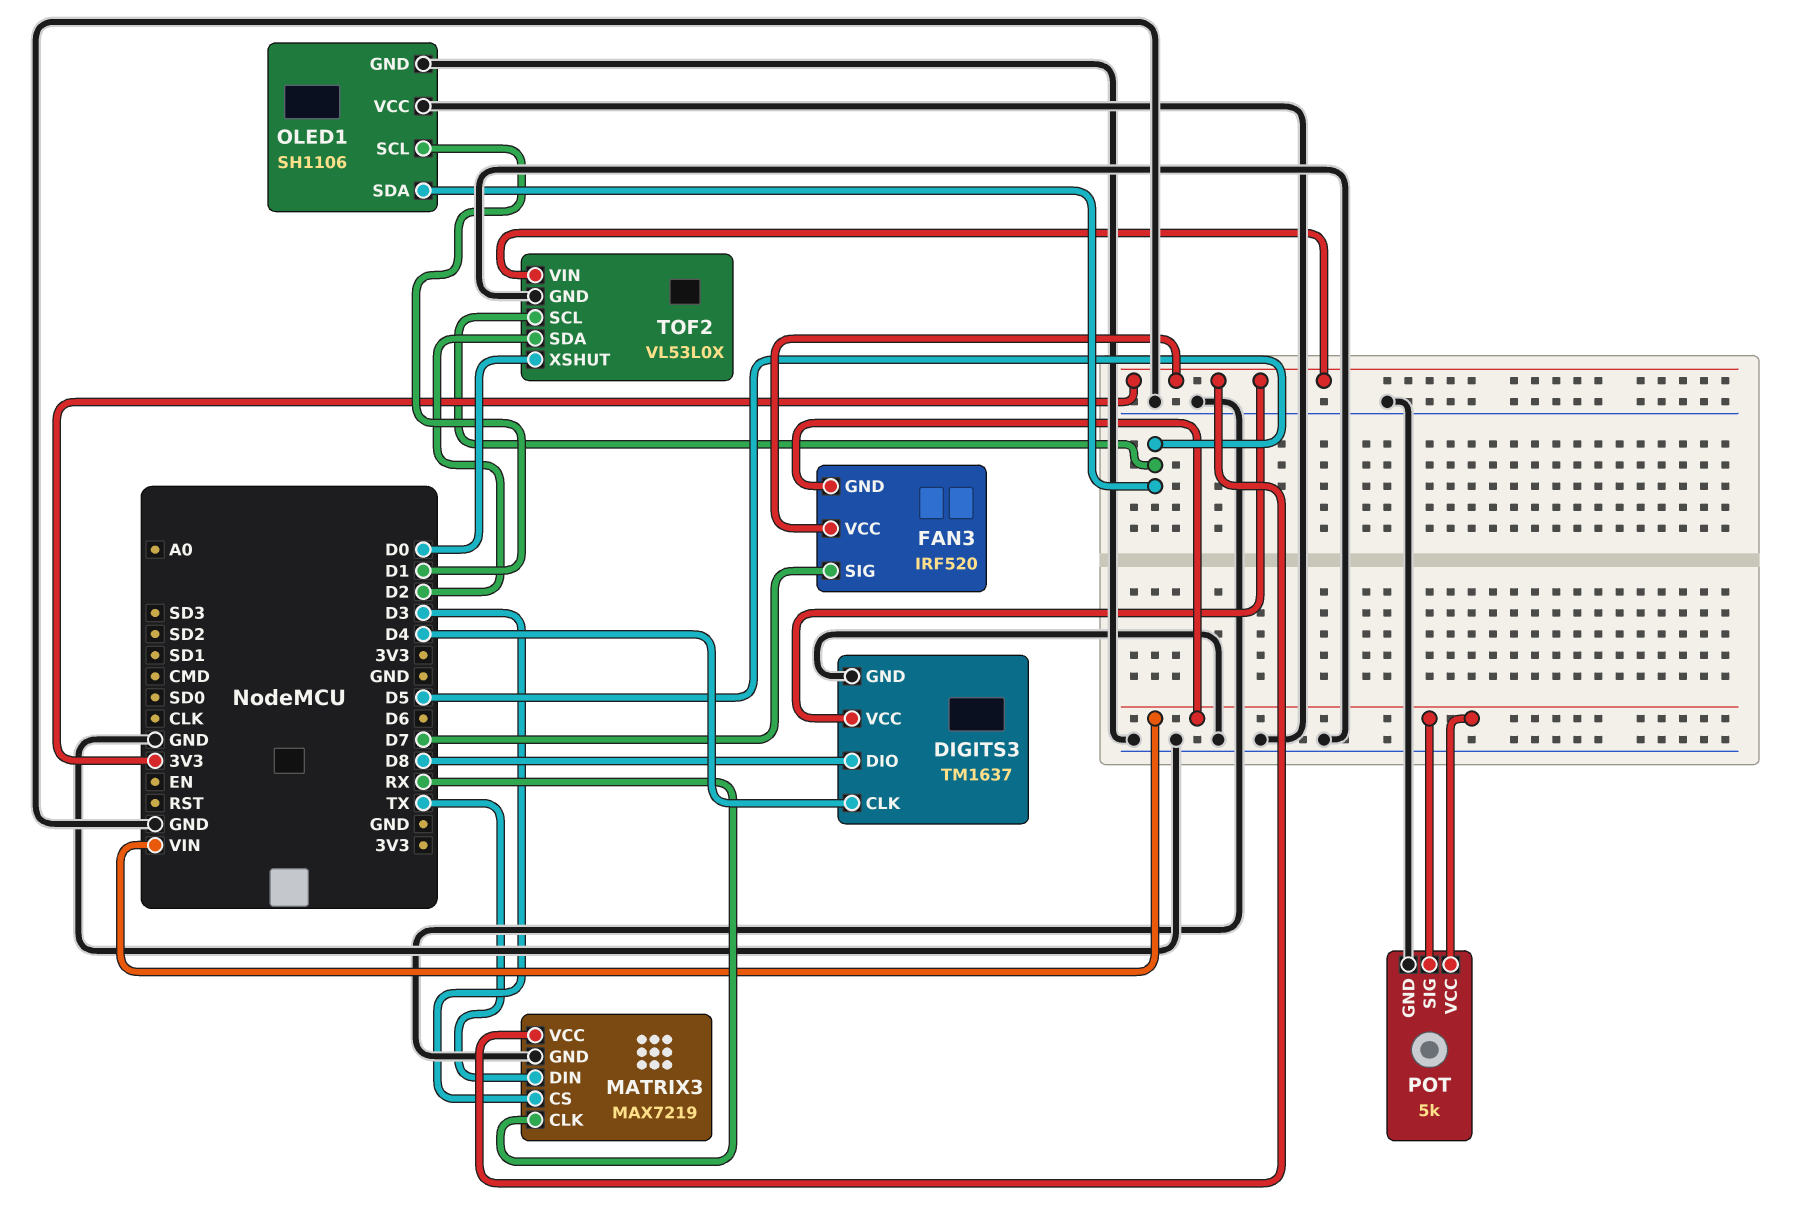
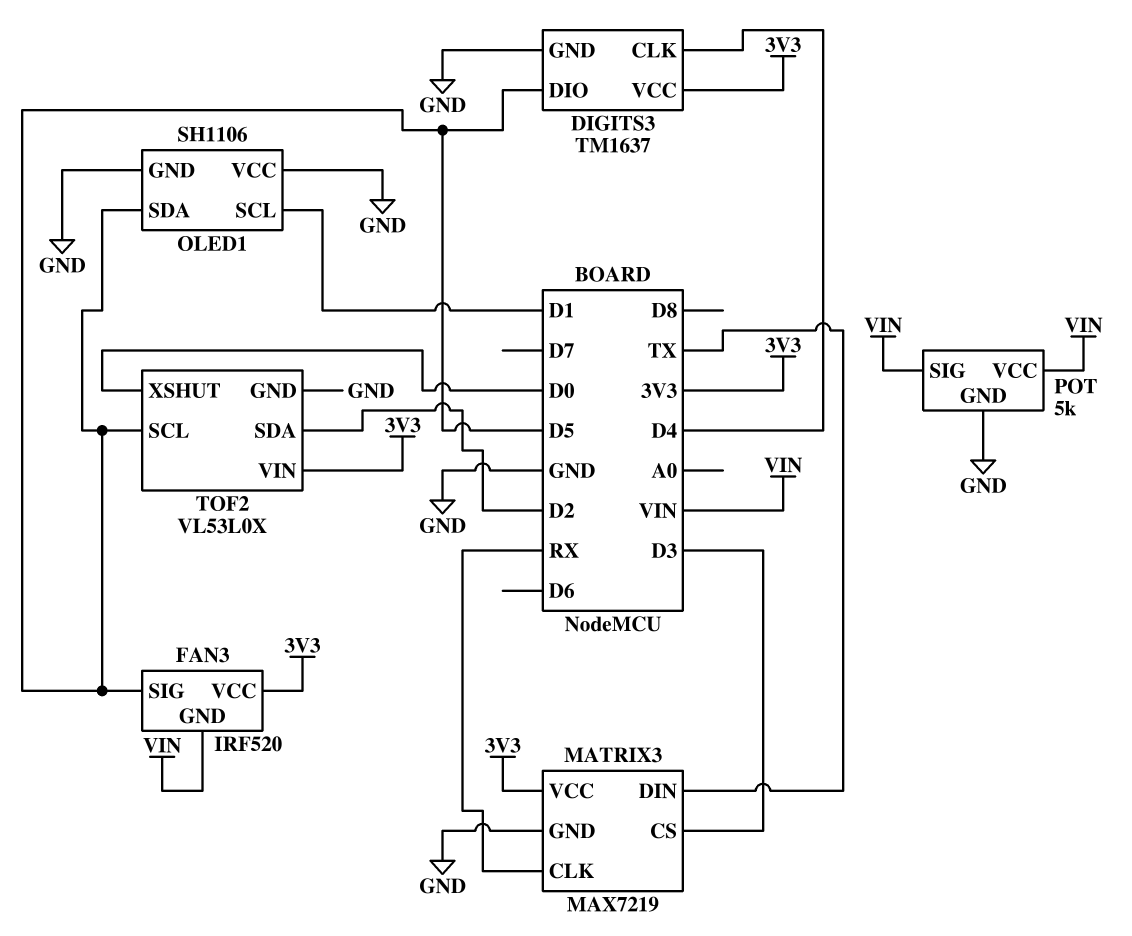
DIGITS3 pin DIO: D8 -> D5
FAN3 pin SIG: D7 -> D5

